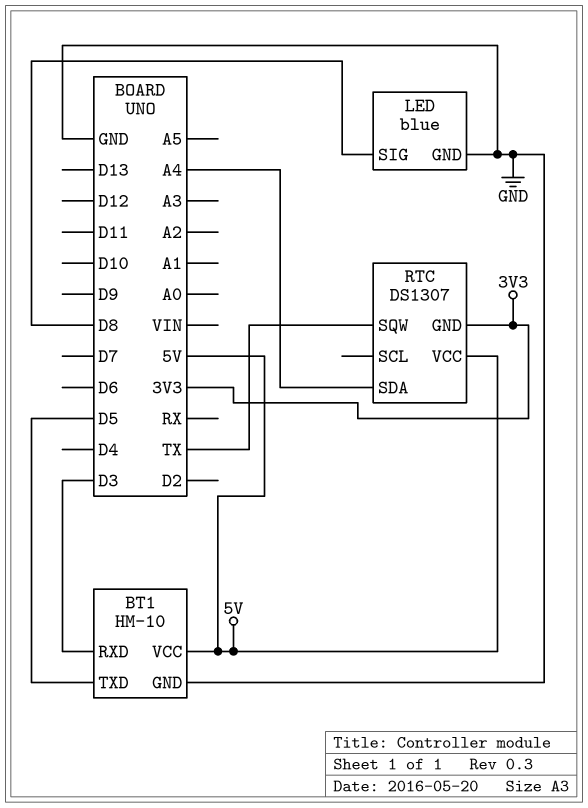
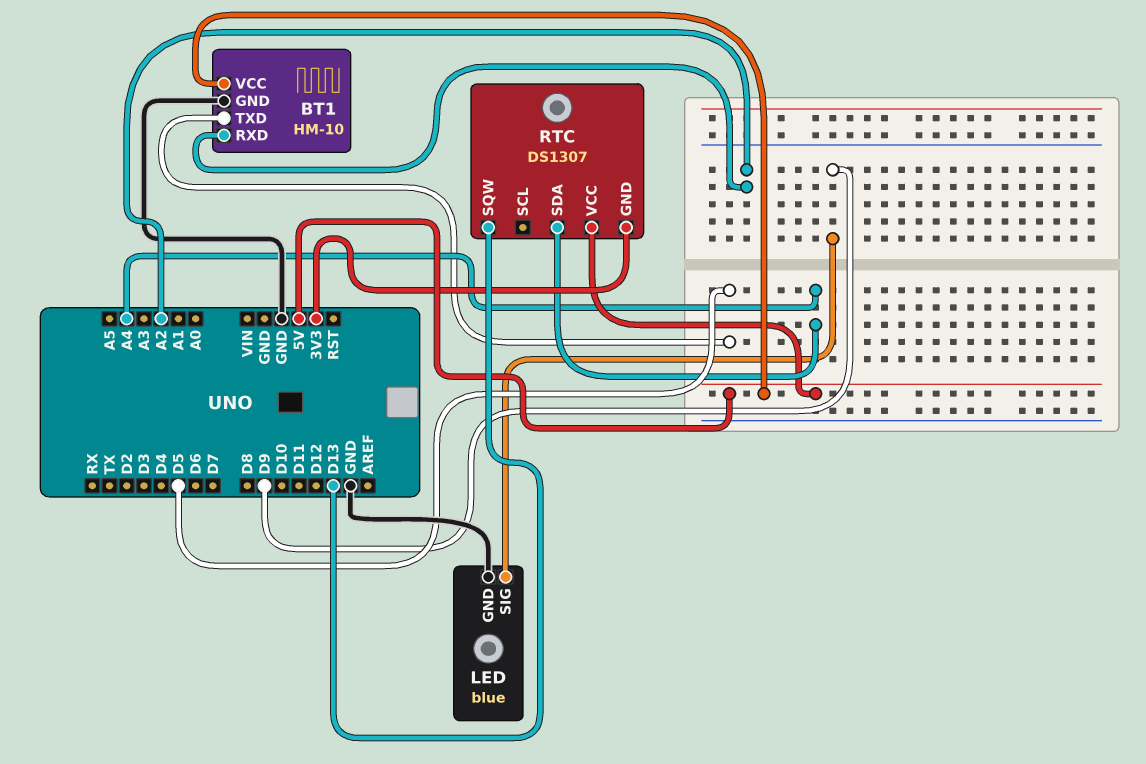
BT1 pin RXD: D3 -> A2
LED pin SIG: D8 -> D9
RTC pin SQW: TX -> D13

